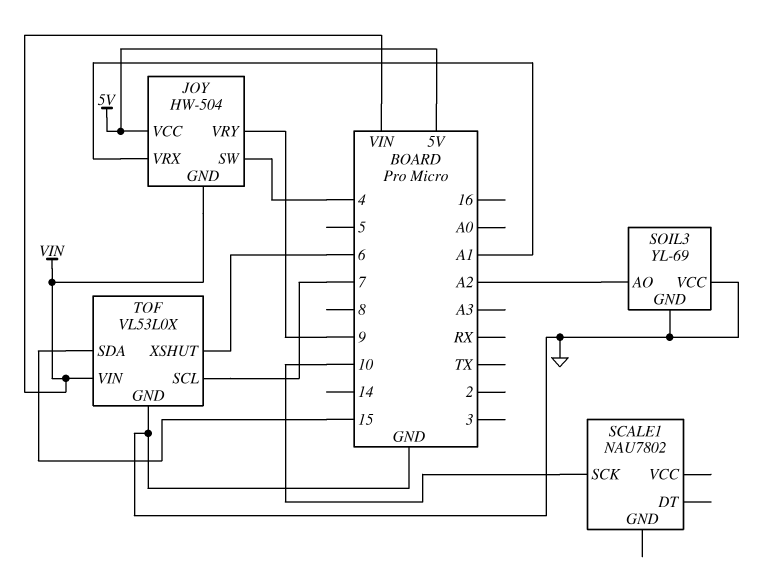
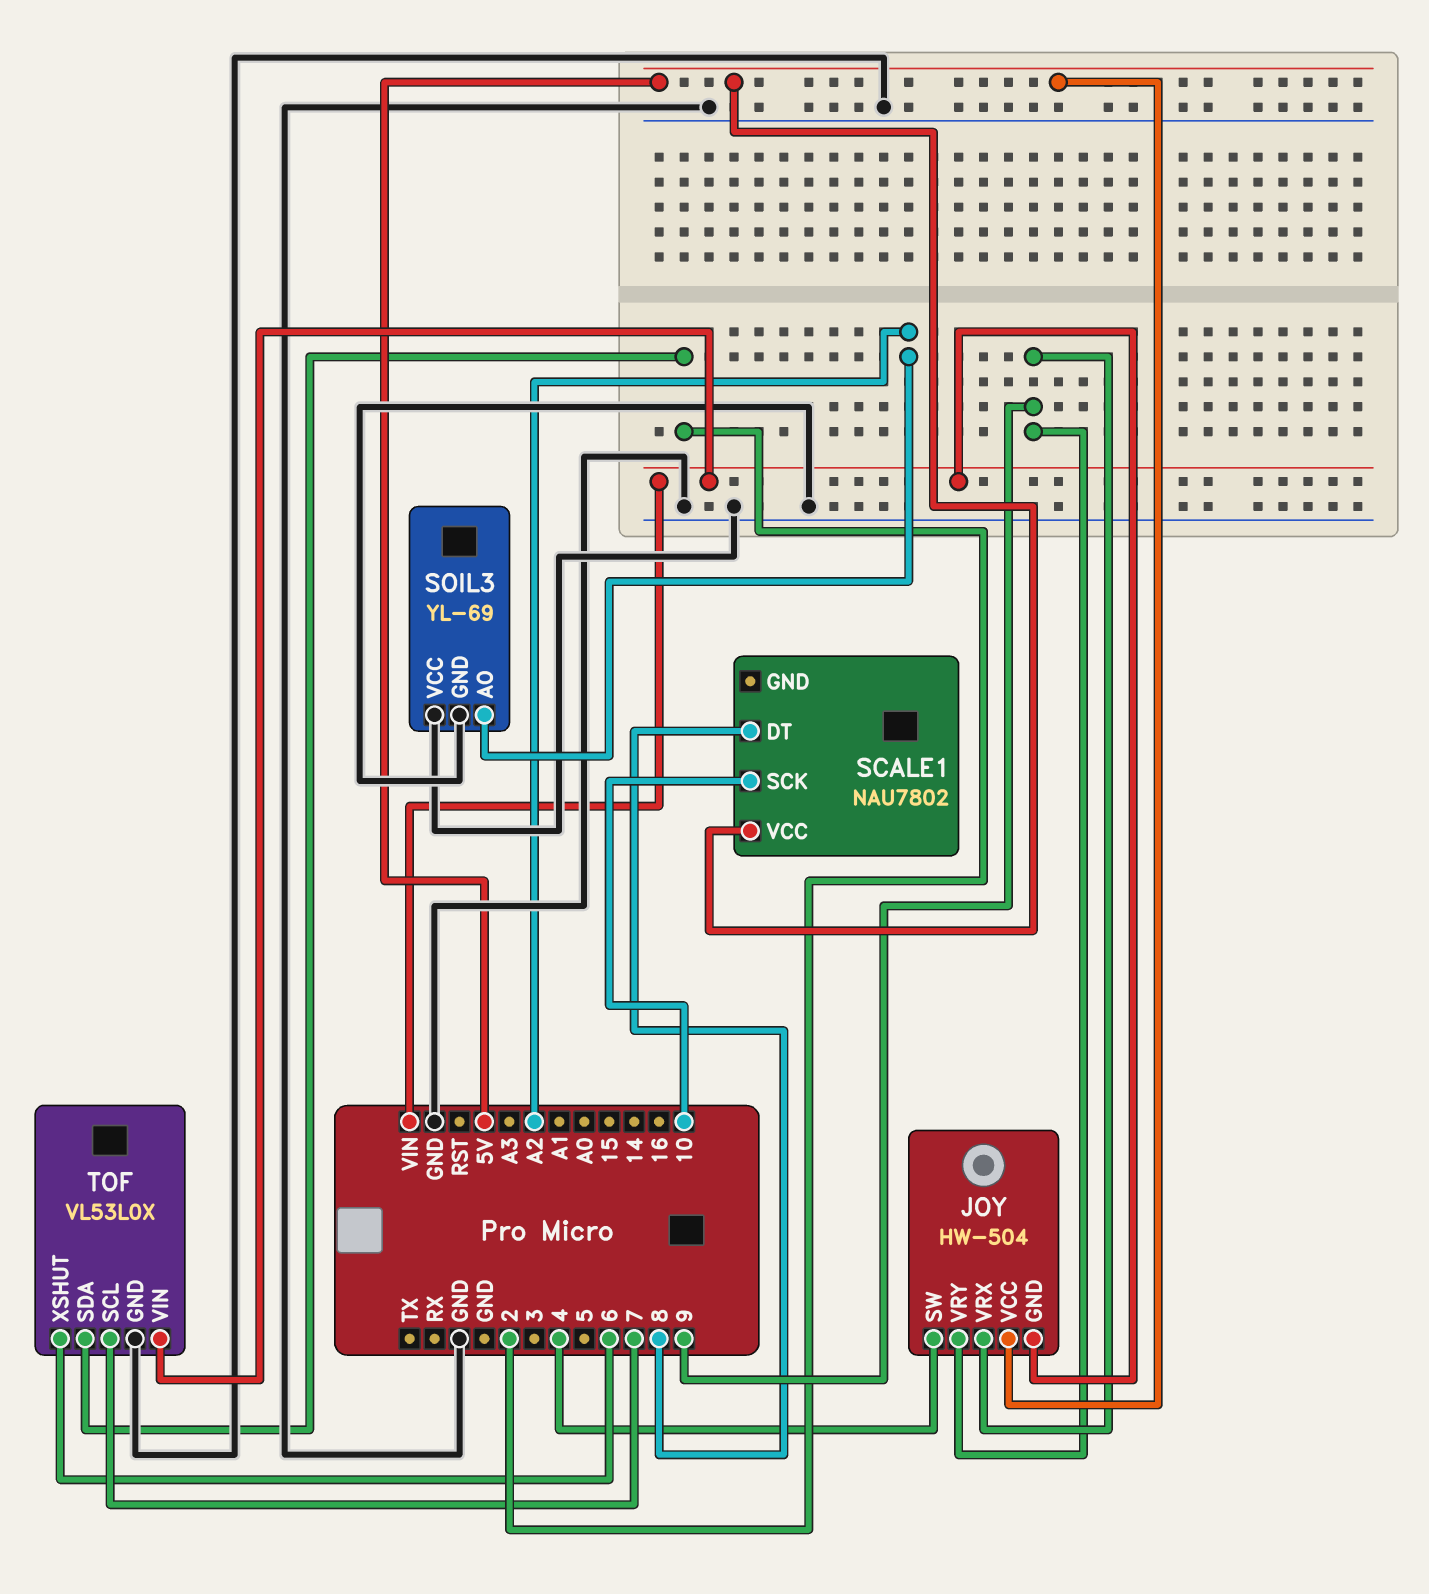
JOY pin VRX: A1 -> 9
SCALE1 pin DT: none -> 8
SCALE1 pin VCC: none -> 5V
TOF pin SDA: 15 -> 2

